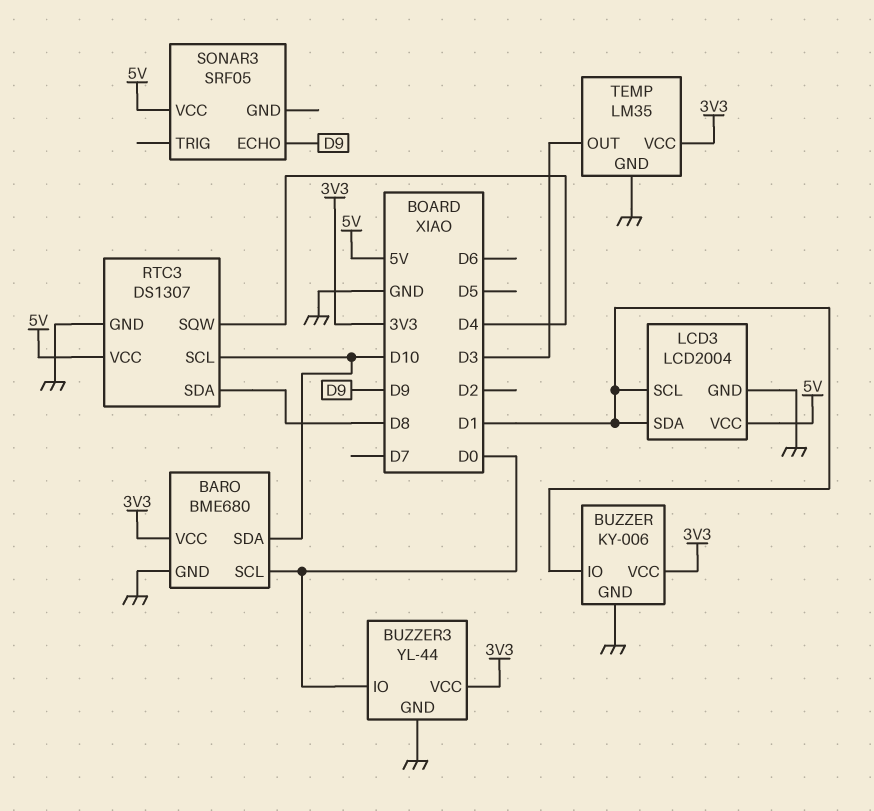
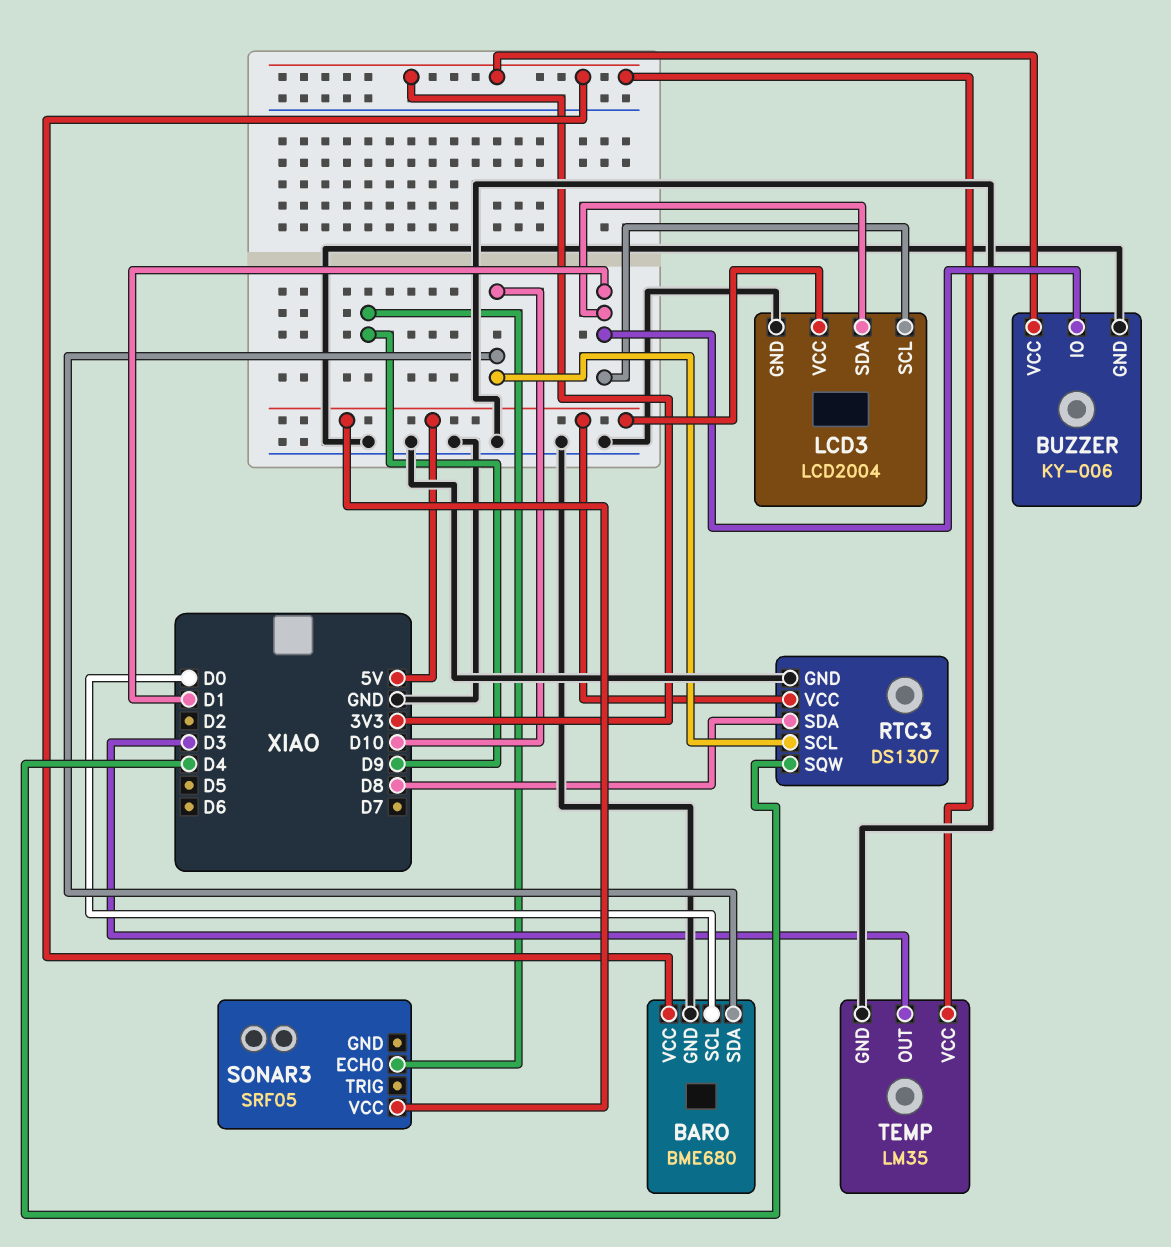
BUZZER3: YL-44 -> none
BUZZER3 pin GND: GND -> none
BUZZER3 pin IO: D0 -> none
BUZZER3 pin VCC: 3V3 -> none

